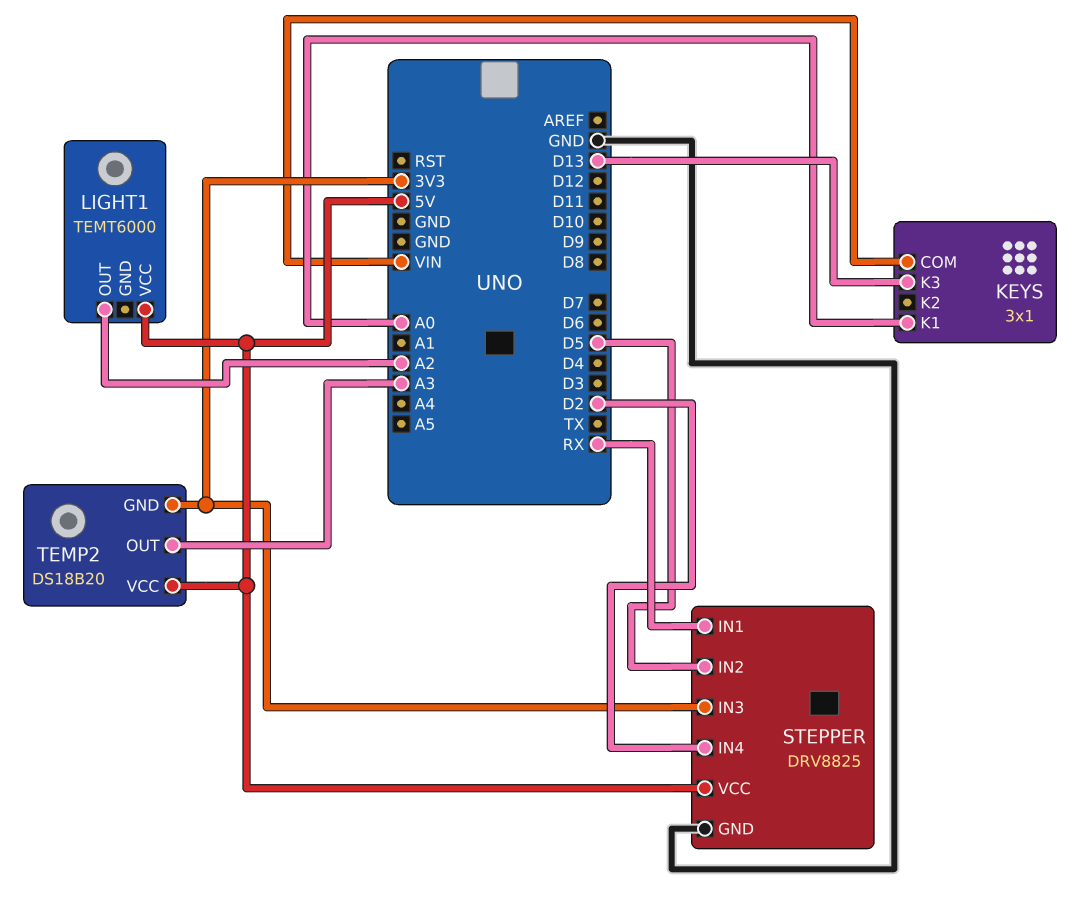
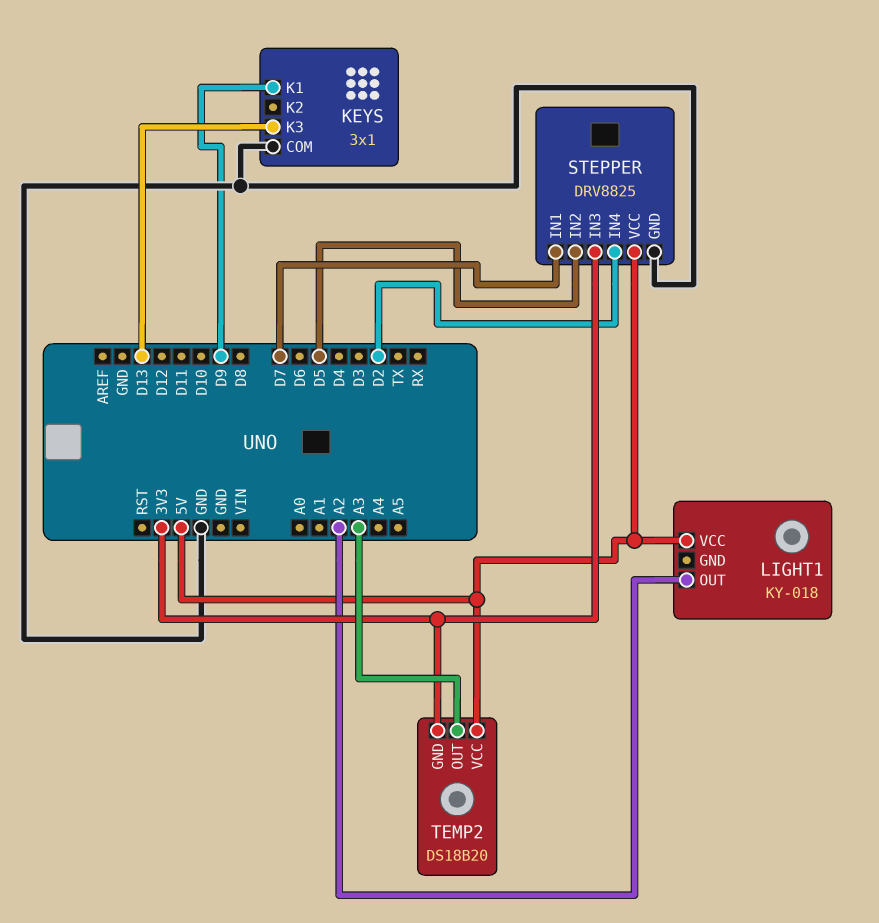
KEYS pin COM: VIN -> GND
KEYS pin K1: A0 -> D9
LIGHT1: TEMT6000 -> KY-018
STEPPER pin IN1: RX -> D7

